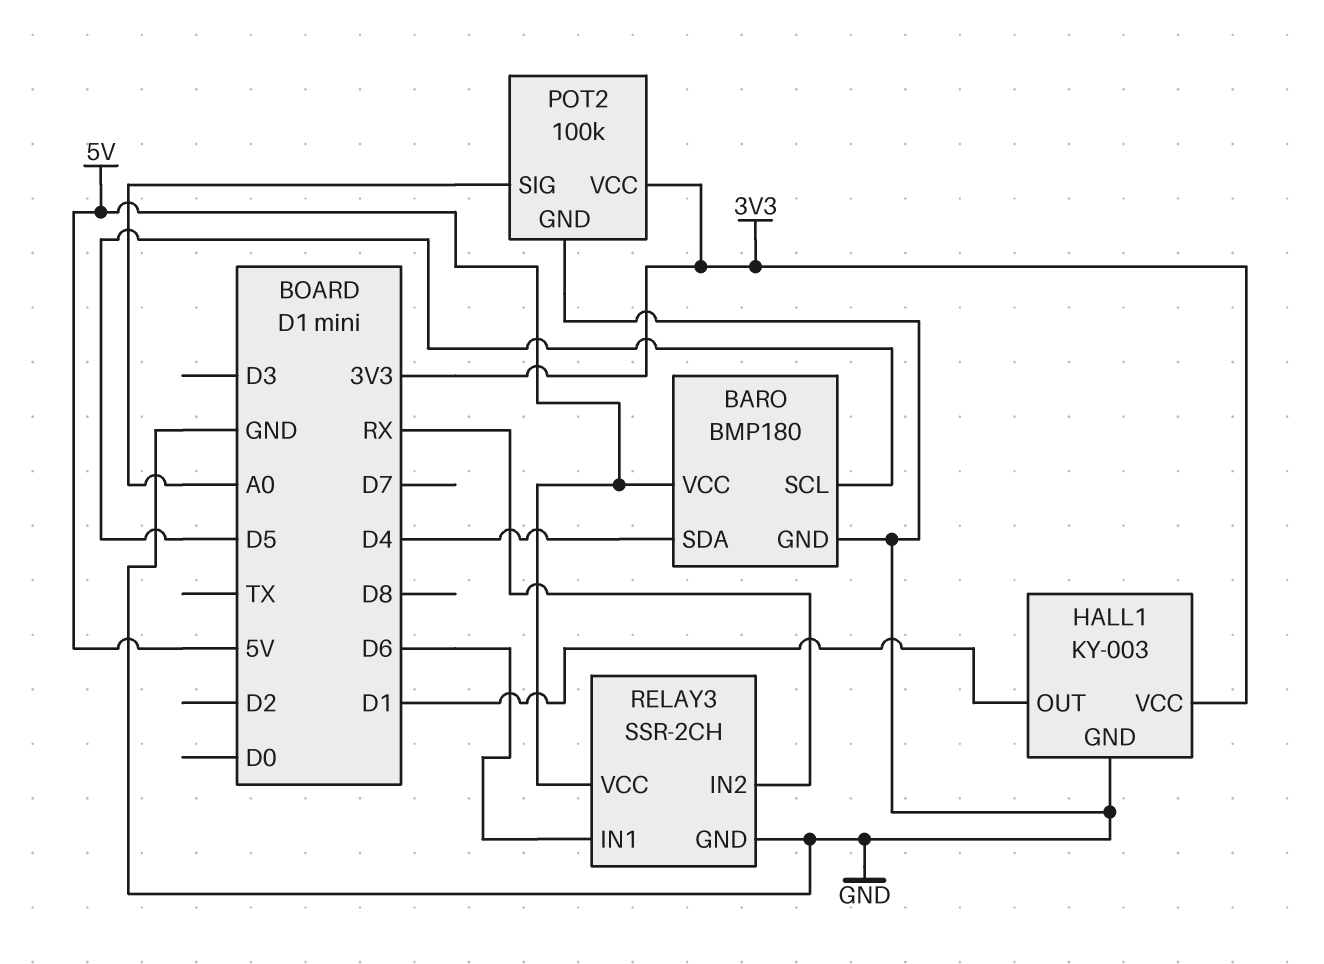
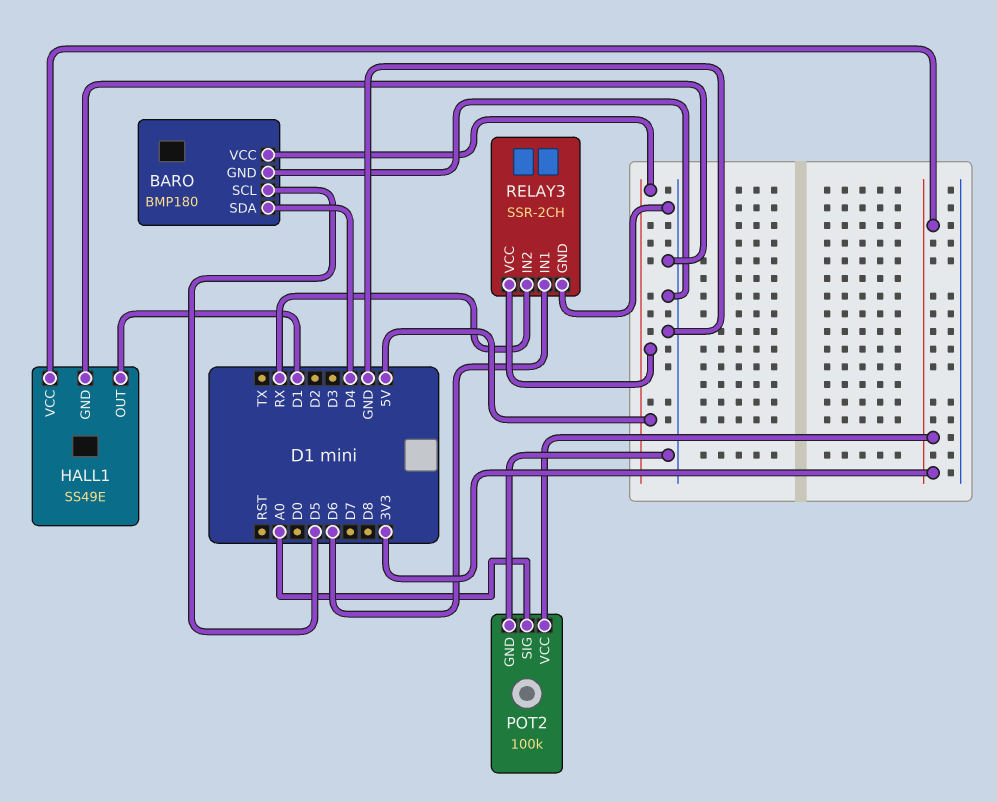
HALL1: KY-003 -> SS49E

